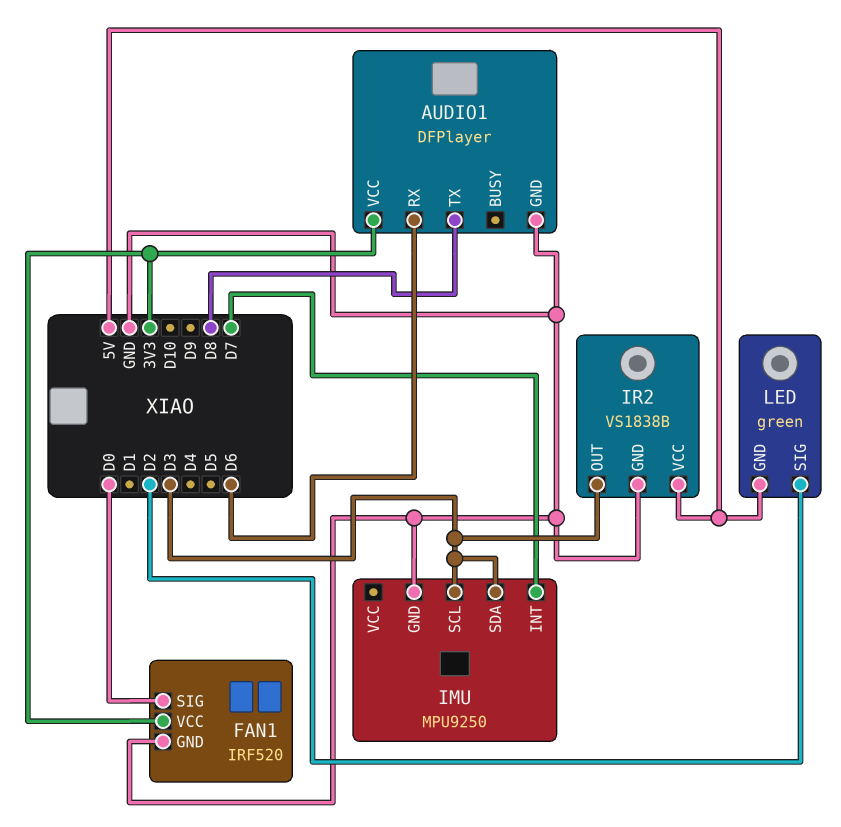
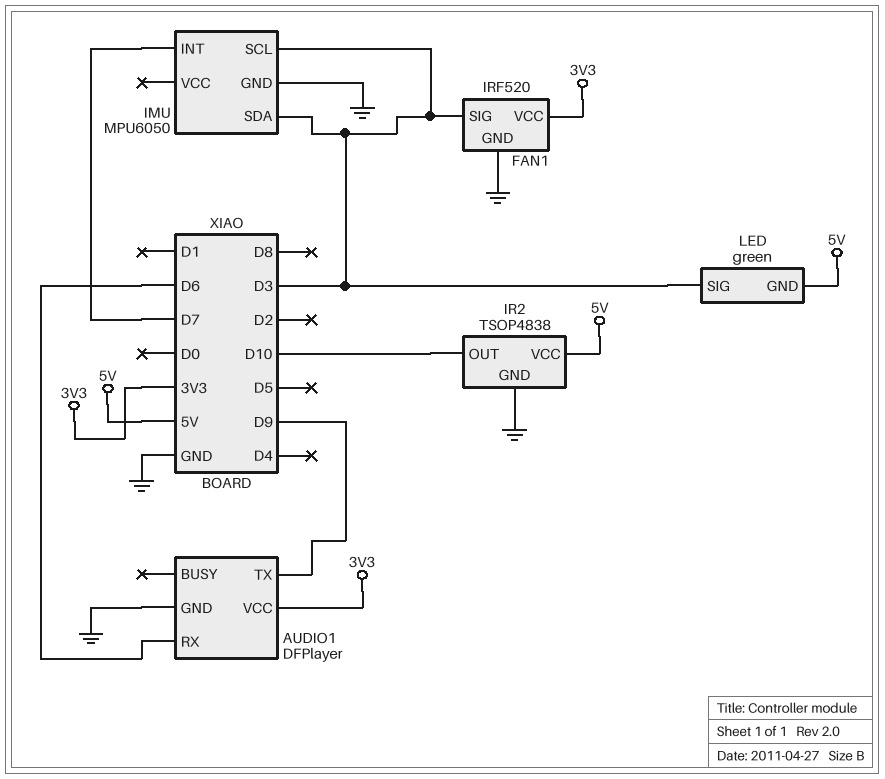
AUDIO1 pin TX: D8 -> D9
FAN1 pin SIG: D0 -> D3
IMU: MPU9250 -> MPU6050
IR2: VS1838B -> TSOP4838
IR2 pin OUT: D3 -> D10
LED pin SIG: D2 -> D3

